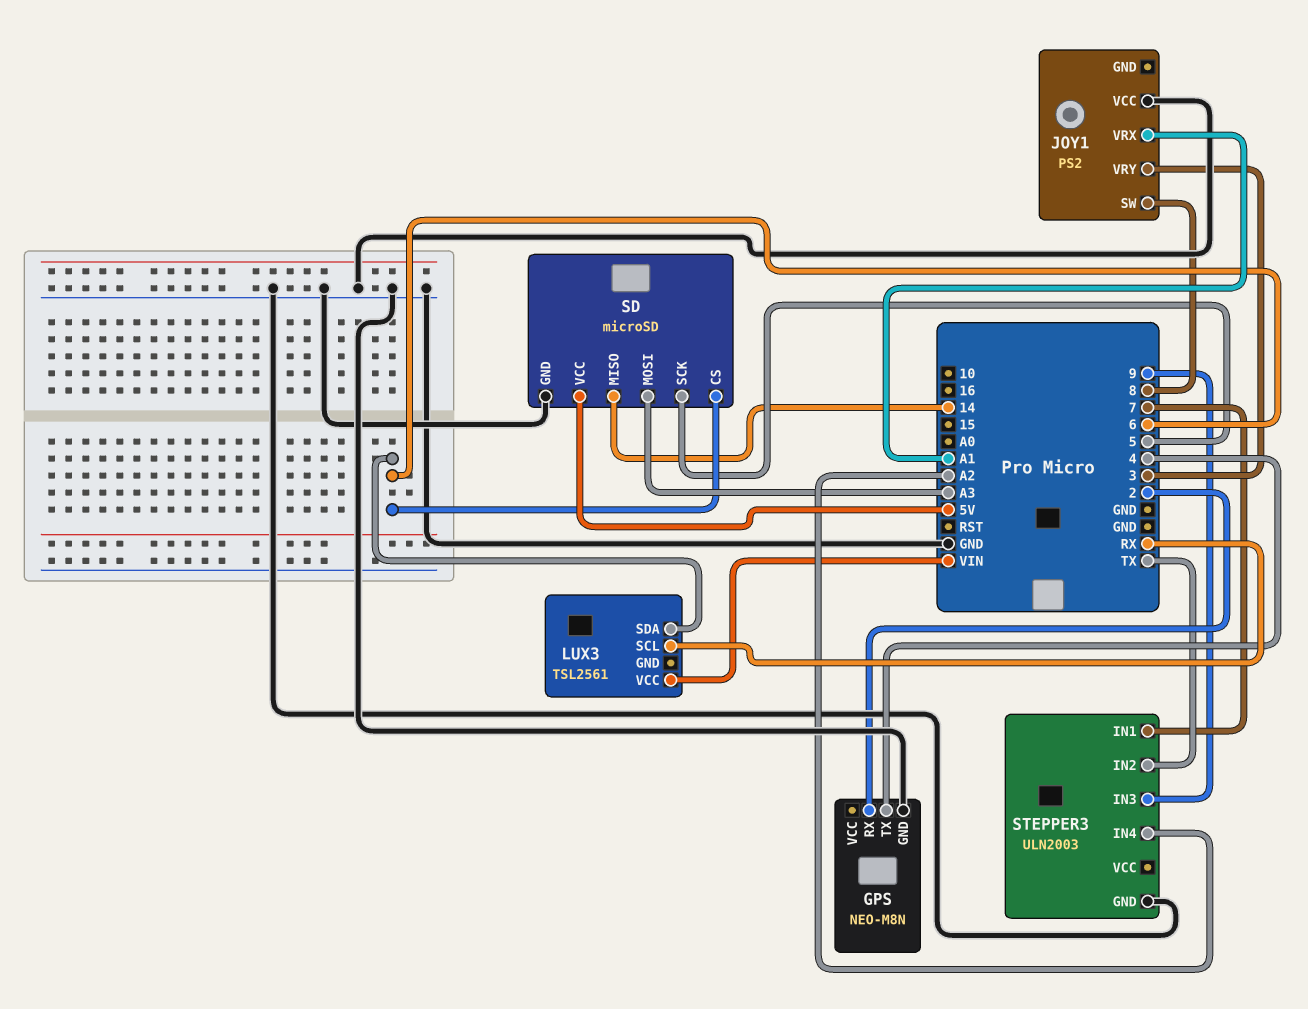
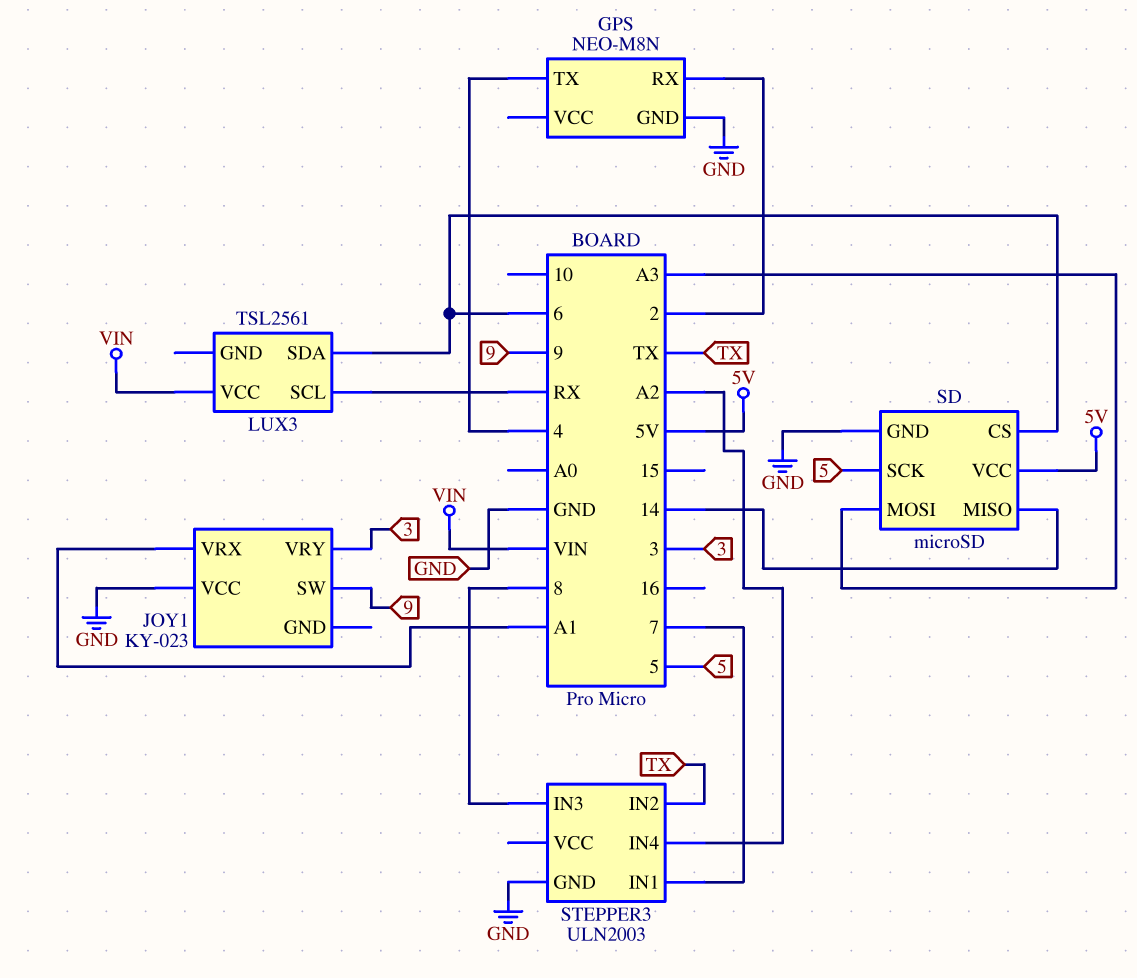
JOY1: PS2 -> KY-023
JOY1 pin SW: 8 -> 9
STEPPER3 pin IN3: 9 -> 8

